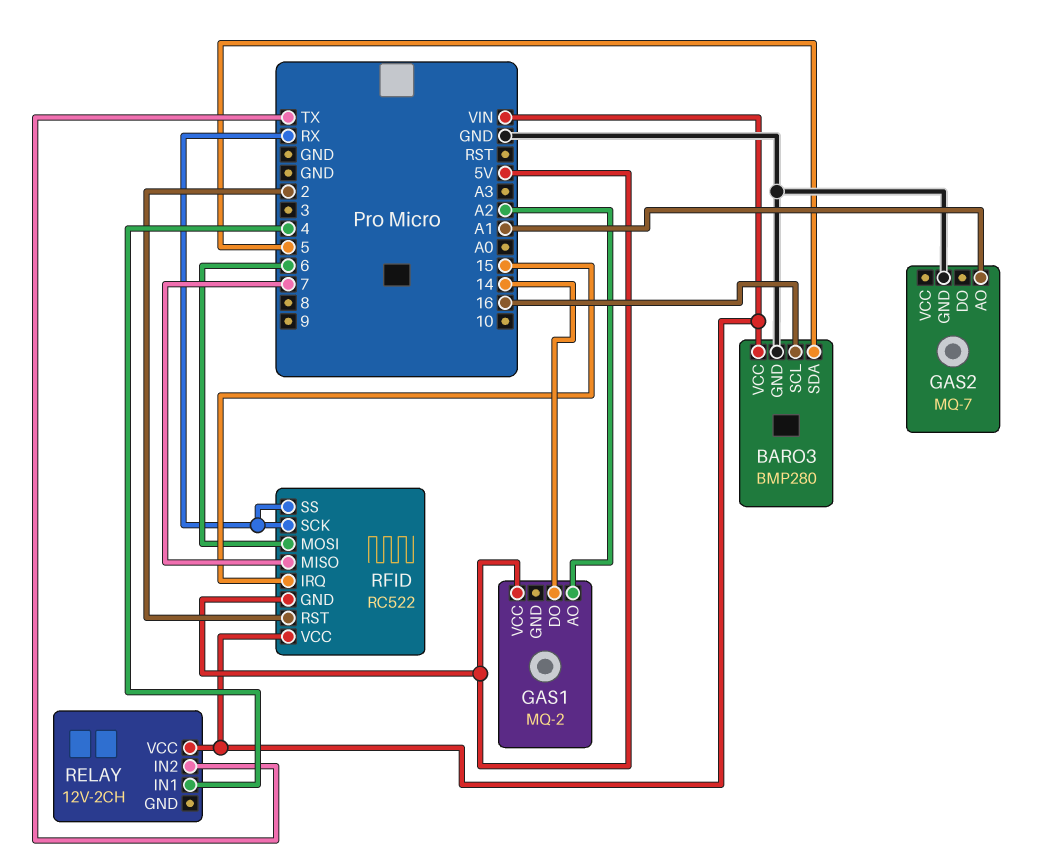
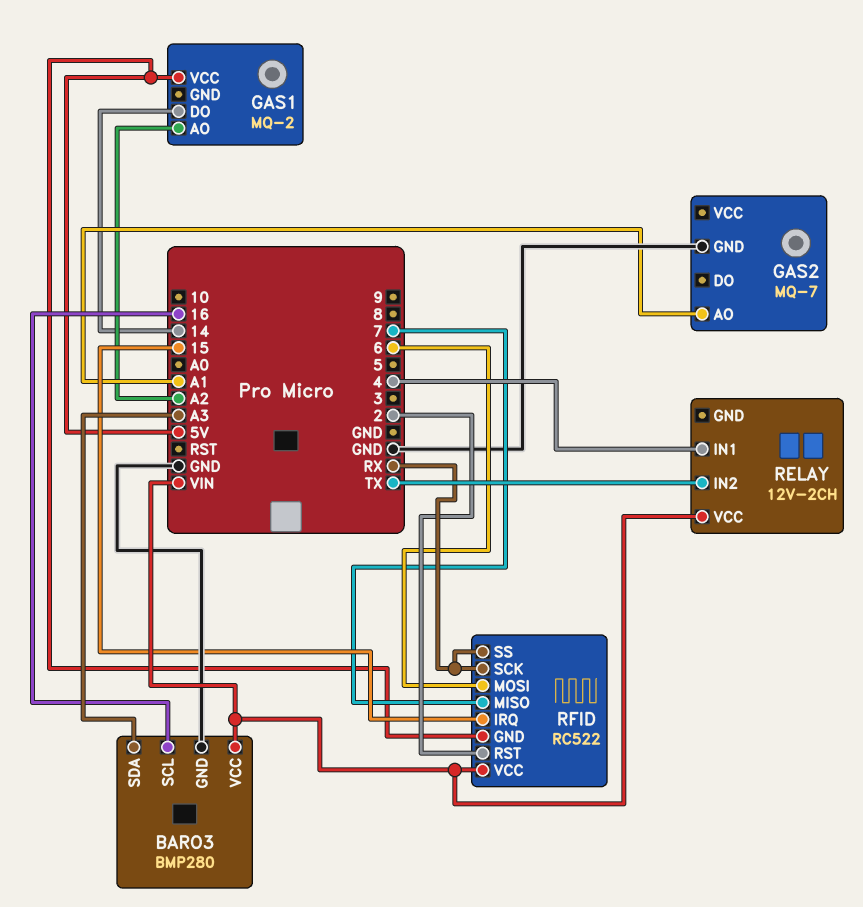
BARO3 pin SDA: 5 -> A3

